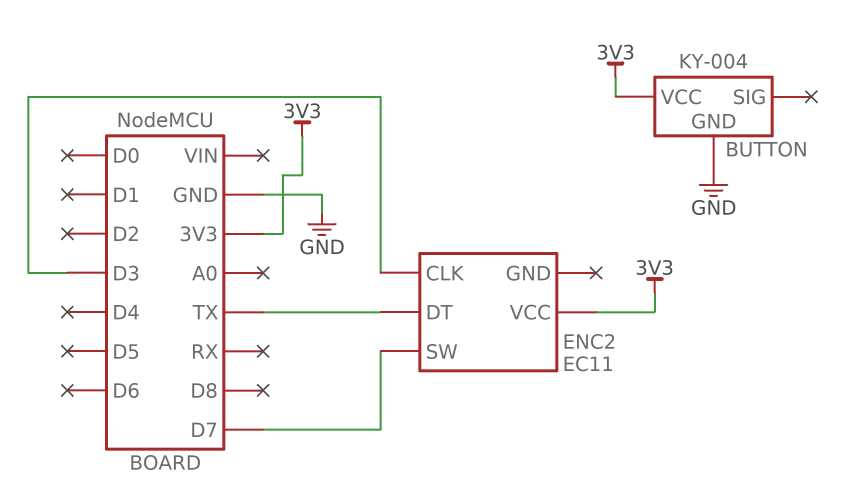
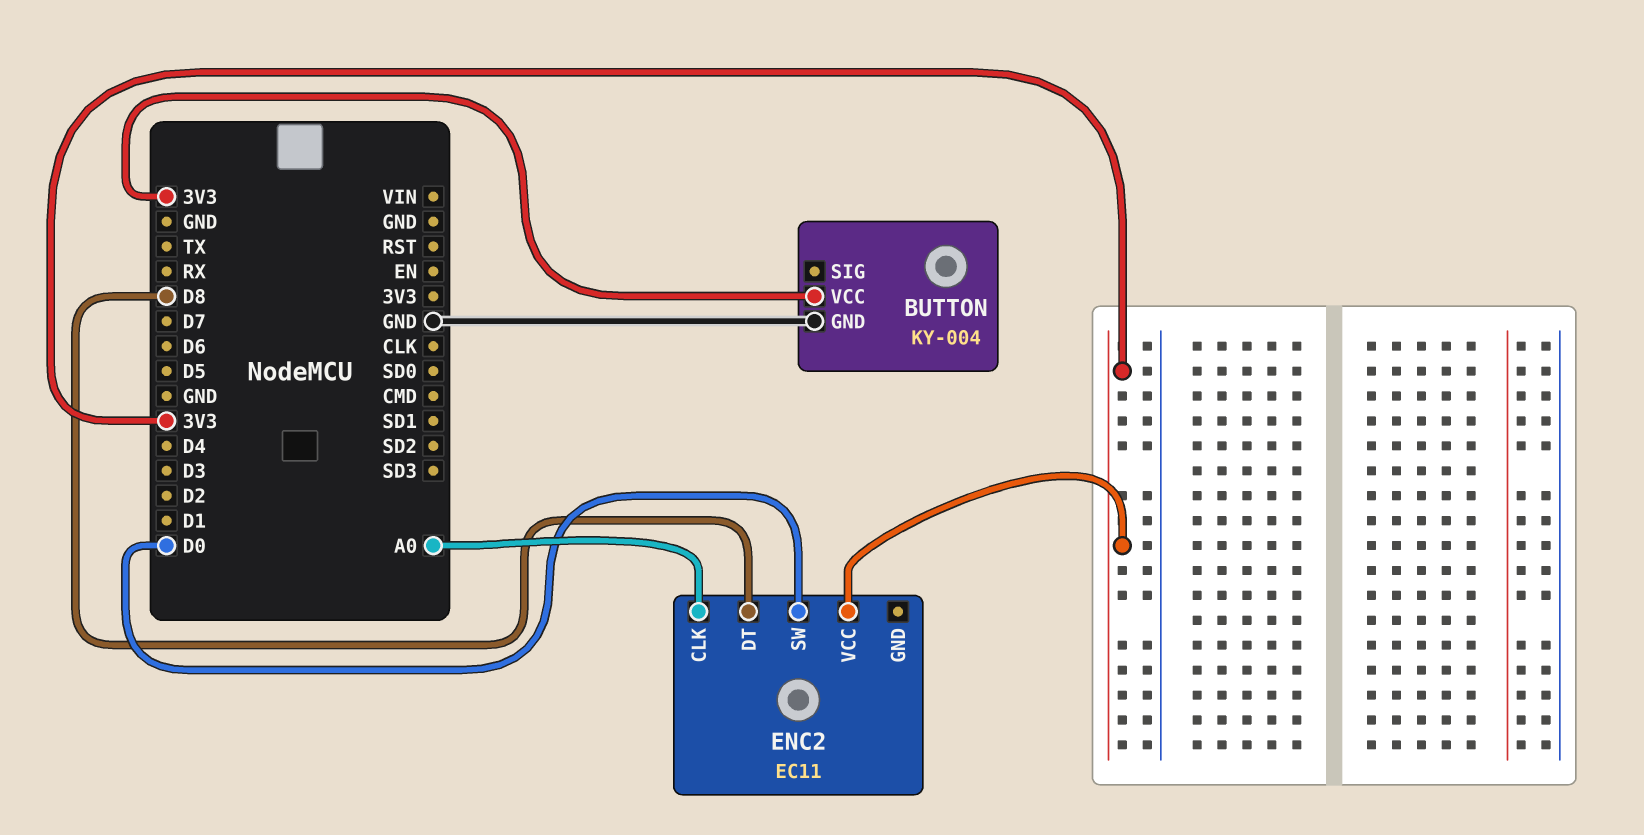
ENC2 pin CLK: D3 -> A0
ENC2 pin DT: TX -> D8
ENC2 pin SW: D7 -> D0

